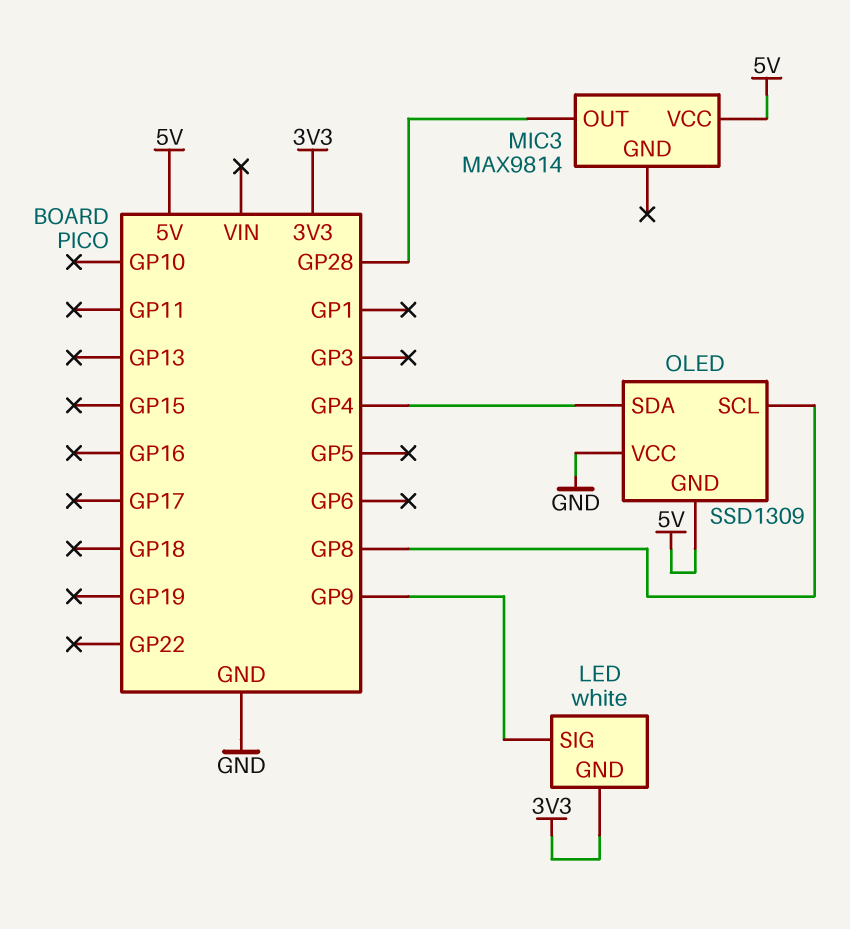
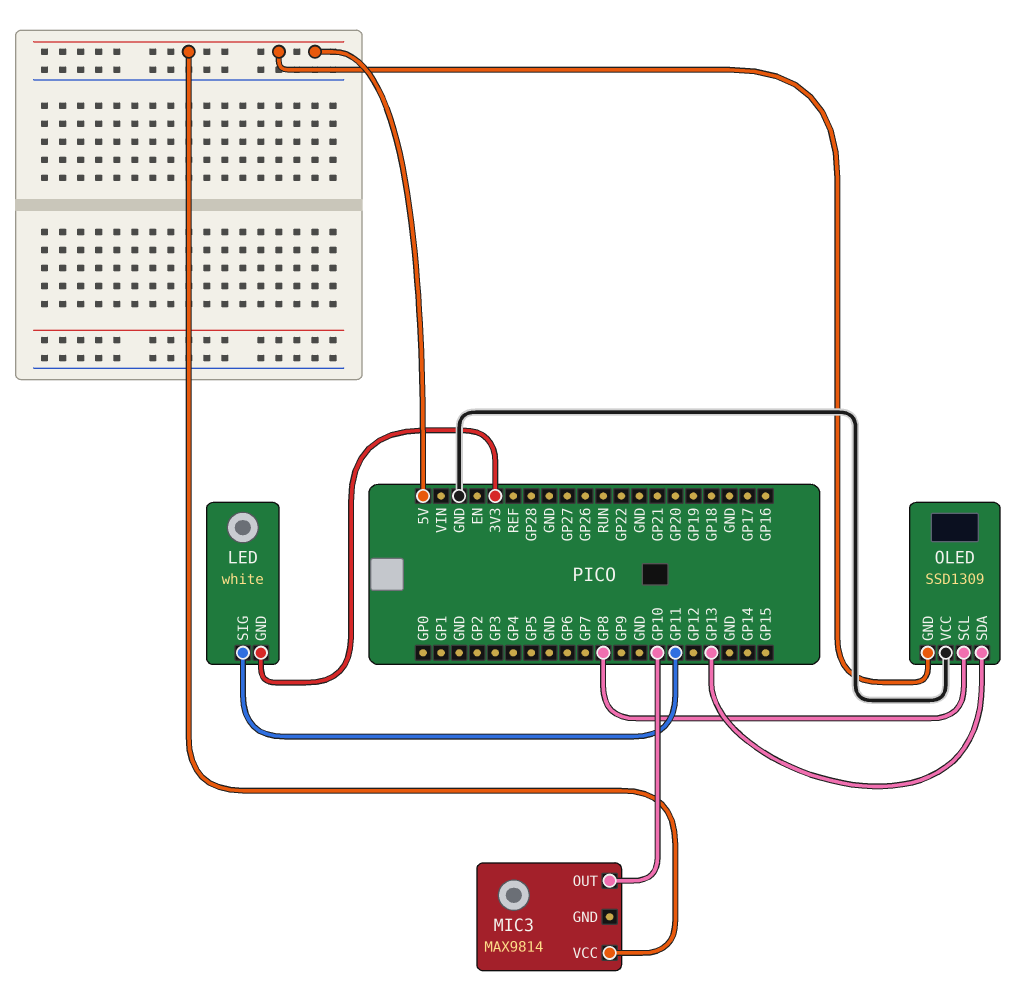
LED pin SIG: GP9 -> GP11
MIC3 pin OUT: GP28 -> GP10
OLED pin SDA: GP4 -> GP13

